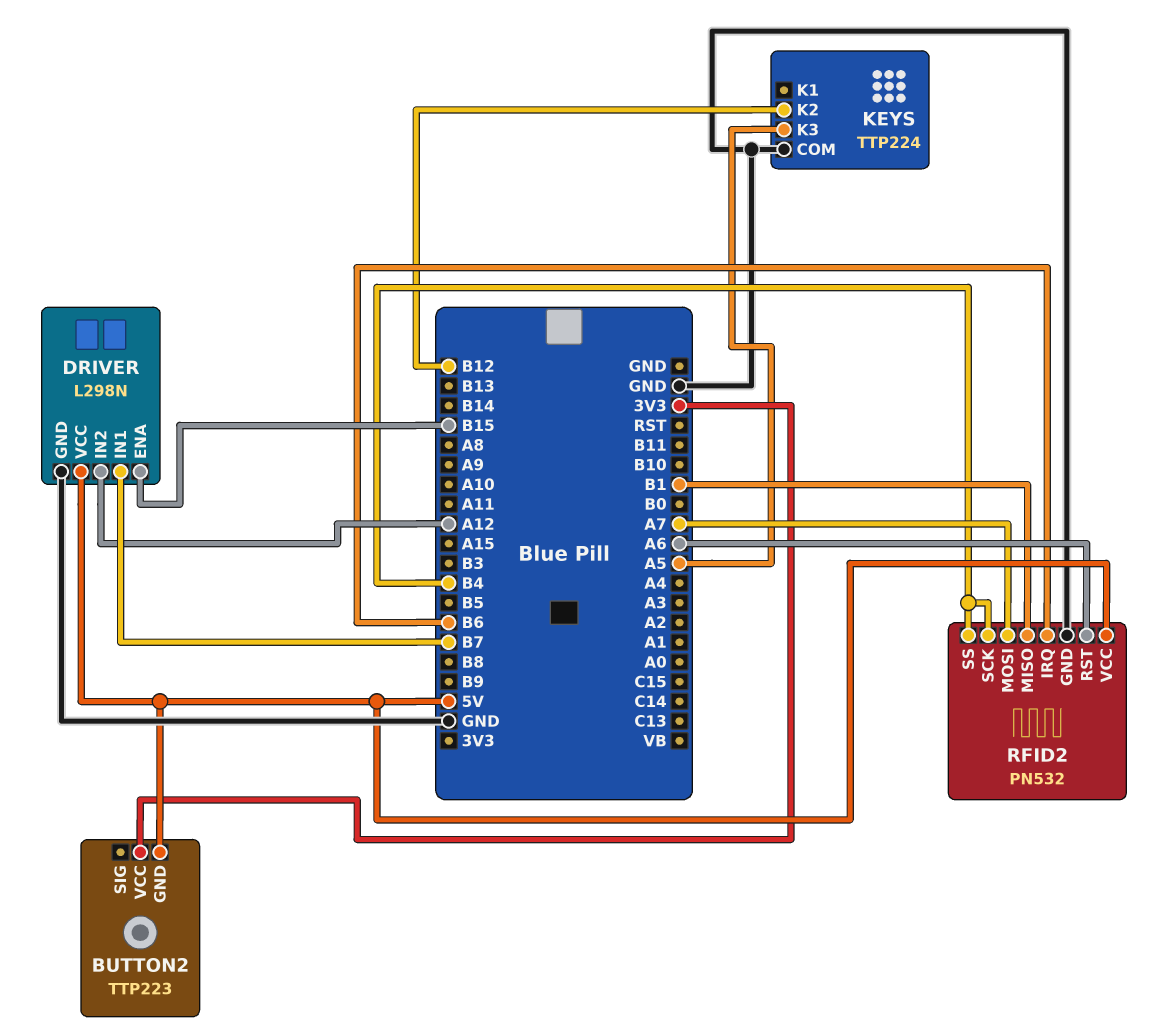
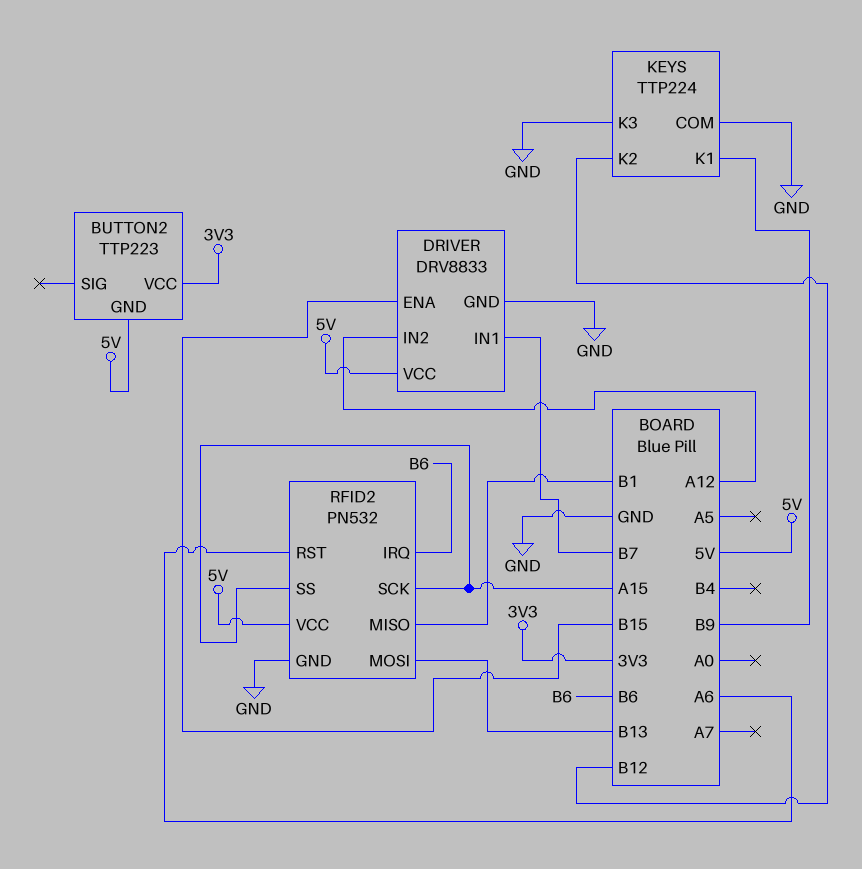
DRIVER: L298N -> DRV8833
KEYS pin K1: none -> B9
KEYS pin K3: A5 -> GND
RFID2 pin MOSI: A7 -> B13
RFID2 pin SCK: B4 -> A15
RFID2 pin SS: B4 -> A15

